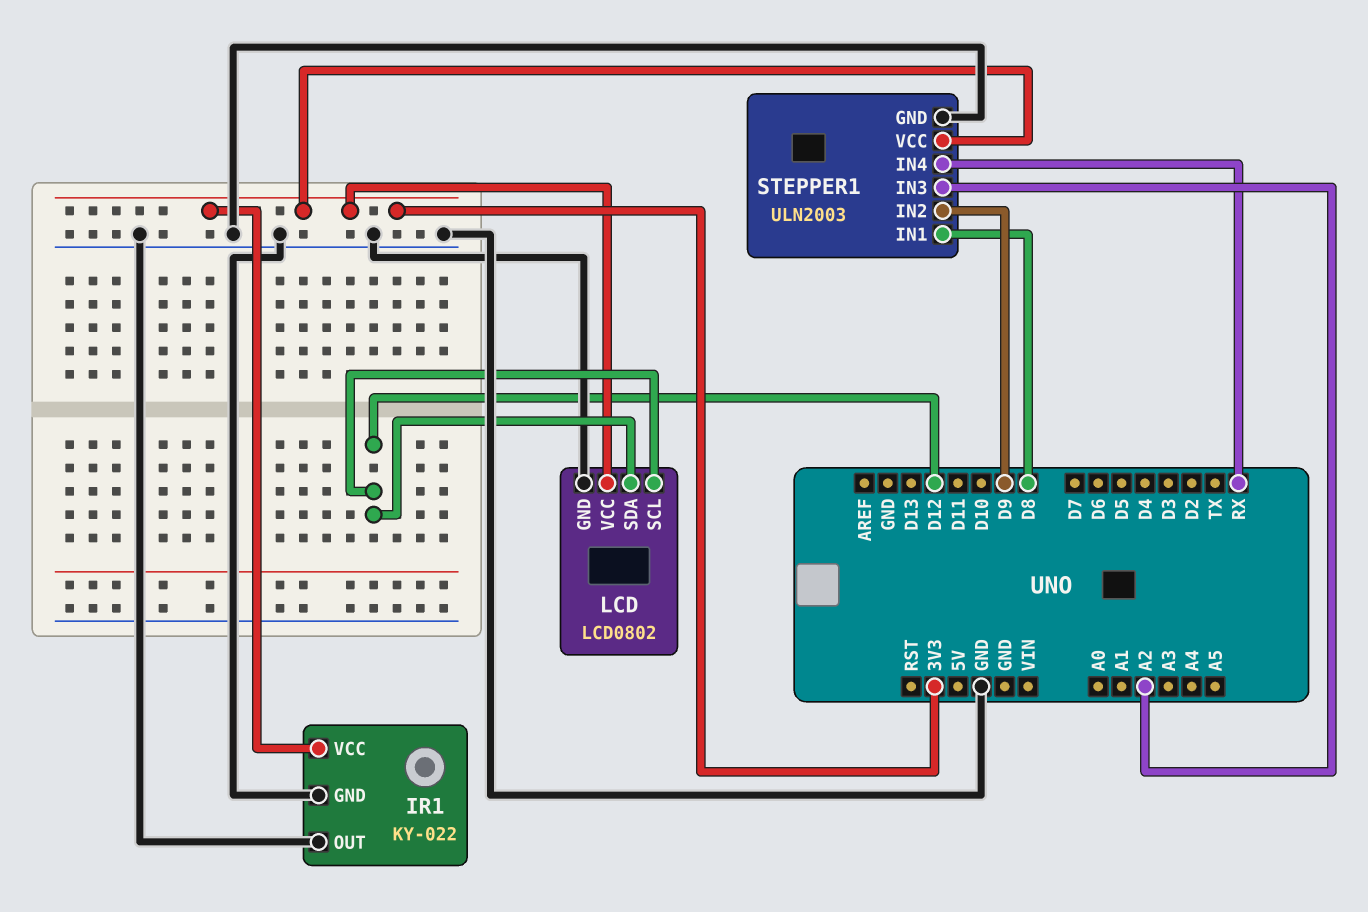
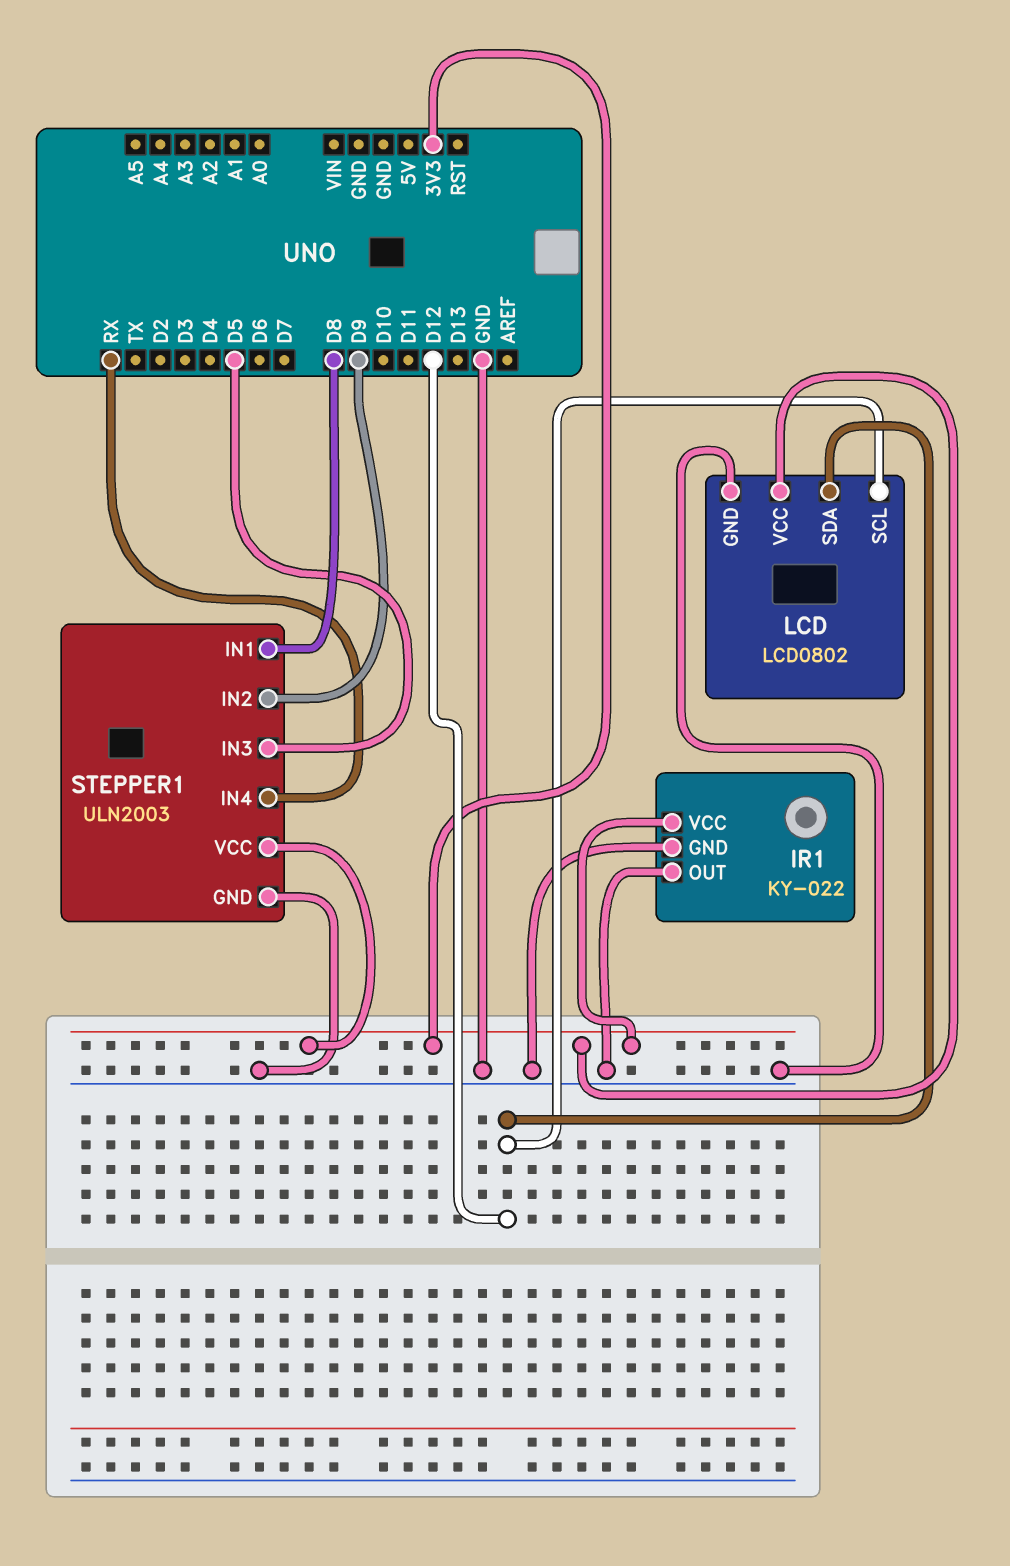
STEPPER1 pin IN3: A2 -> D5

